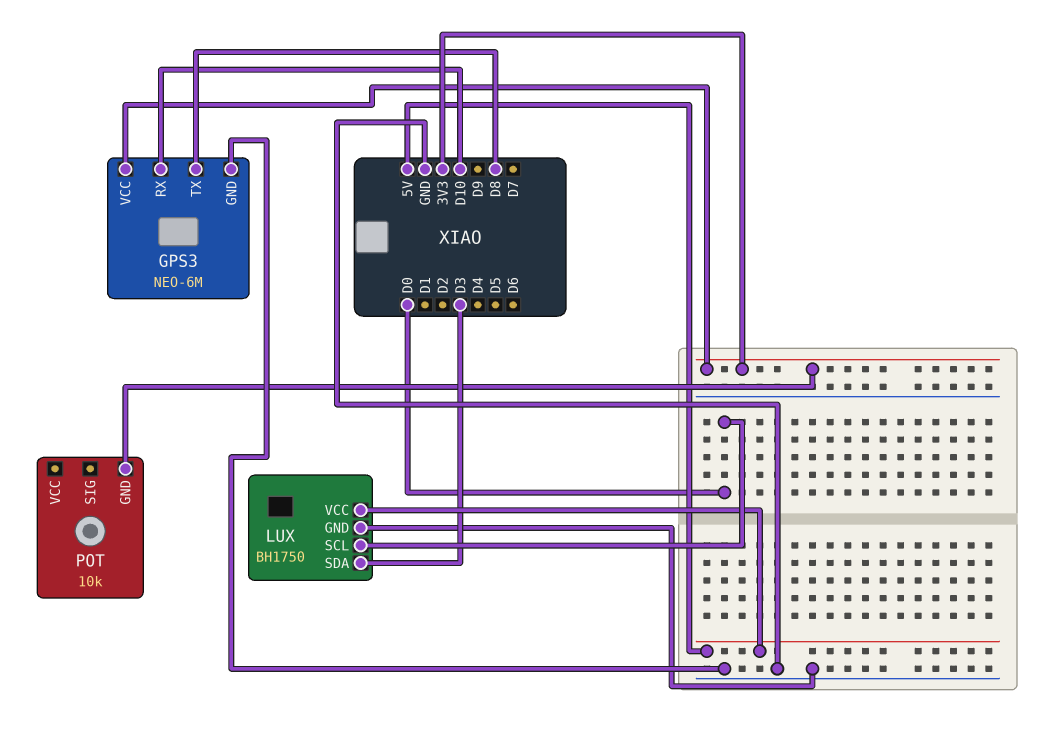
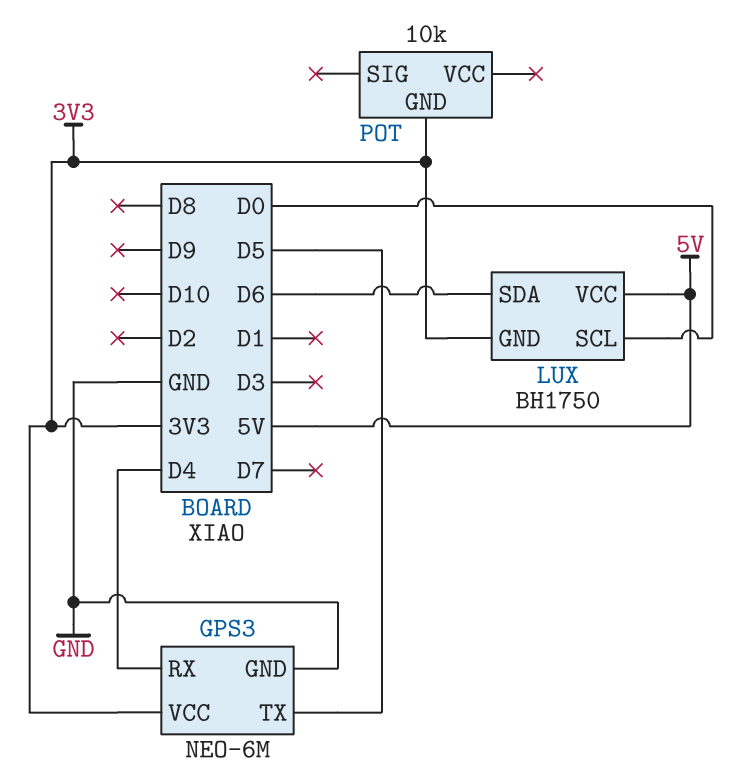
GPS3 pin RX: D10 -> D4
GPS3 pin TX: D8 -> D5
LUX pin GND: GND -> 3V3
LUX pin SDA: D3 -> D6

